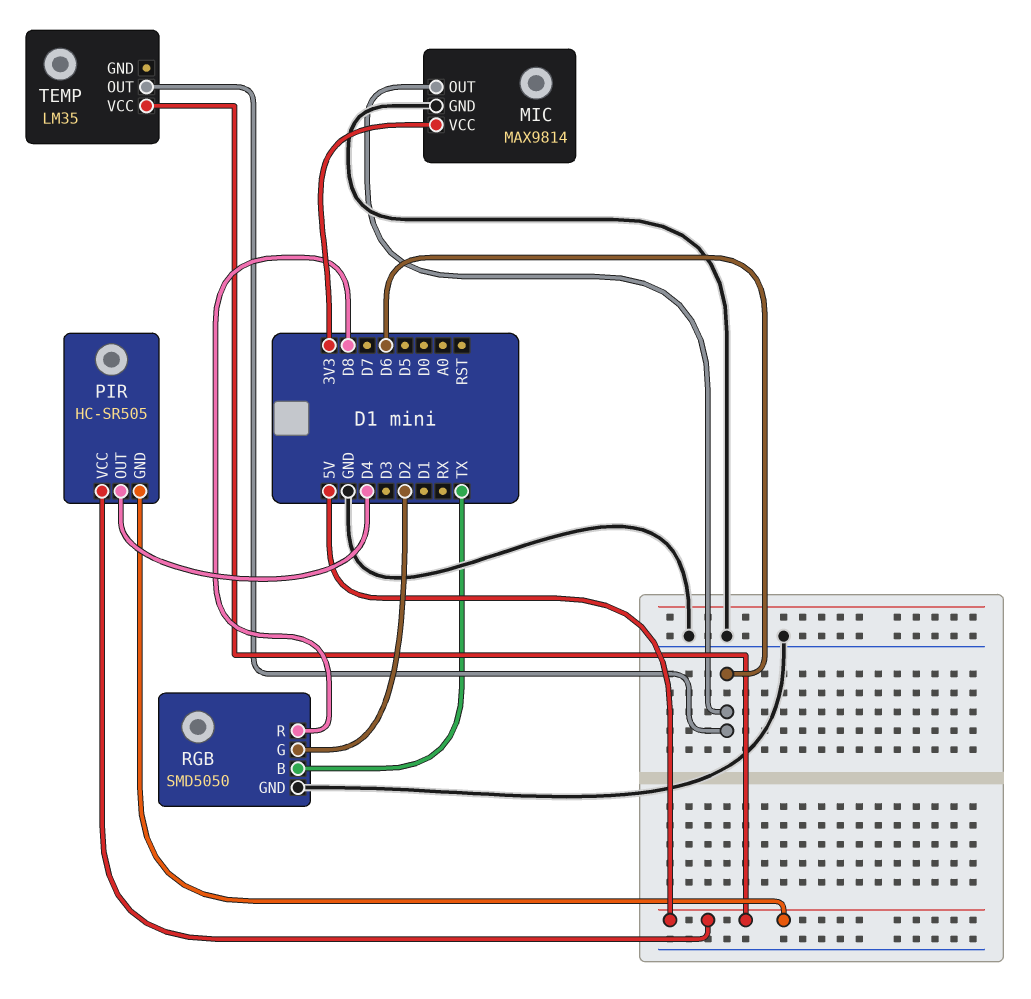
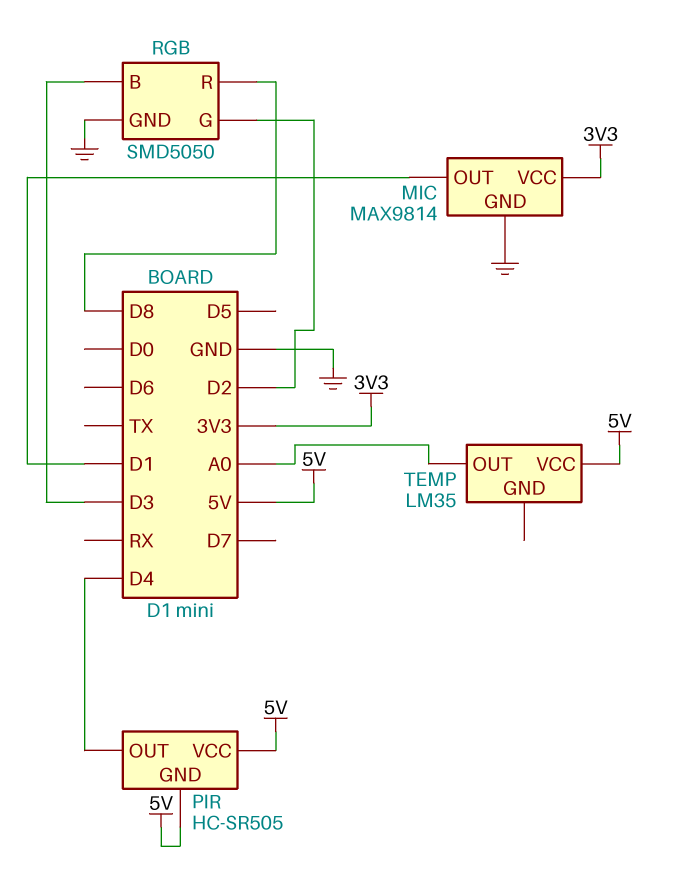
MIC pin OUT: D6 -> D1
RGB pin B: TX -> D3
TEMP pin OUT: D6 -> A0

